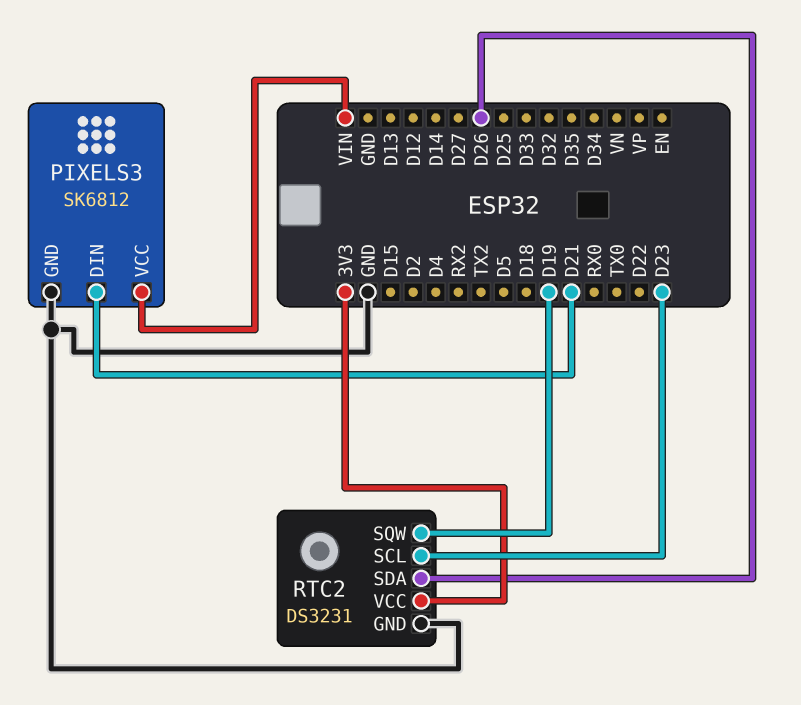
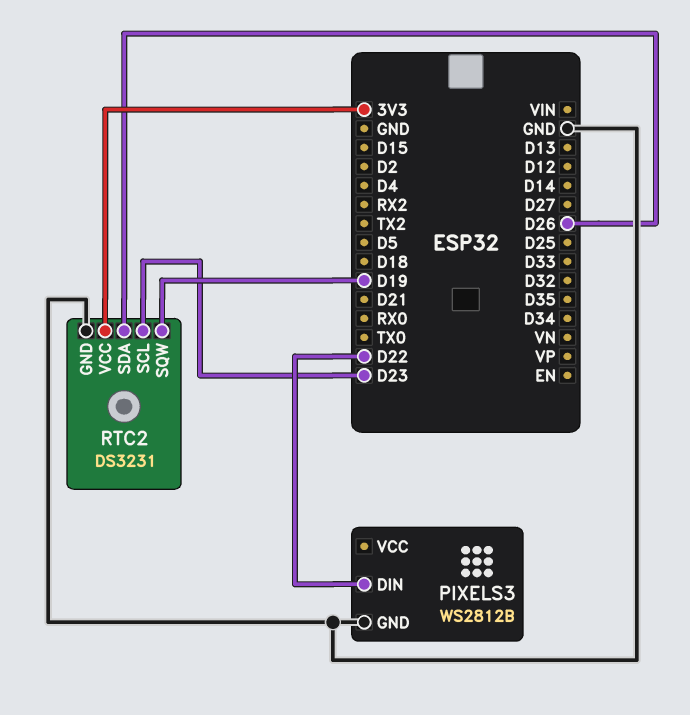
PIXELS3: SK6812 -> WS2812B
PIXELS3 pin DIN: D21 -> D22
PIXELS3 pin VCC: VIN -> none

